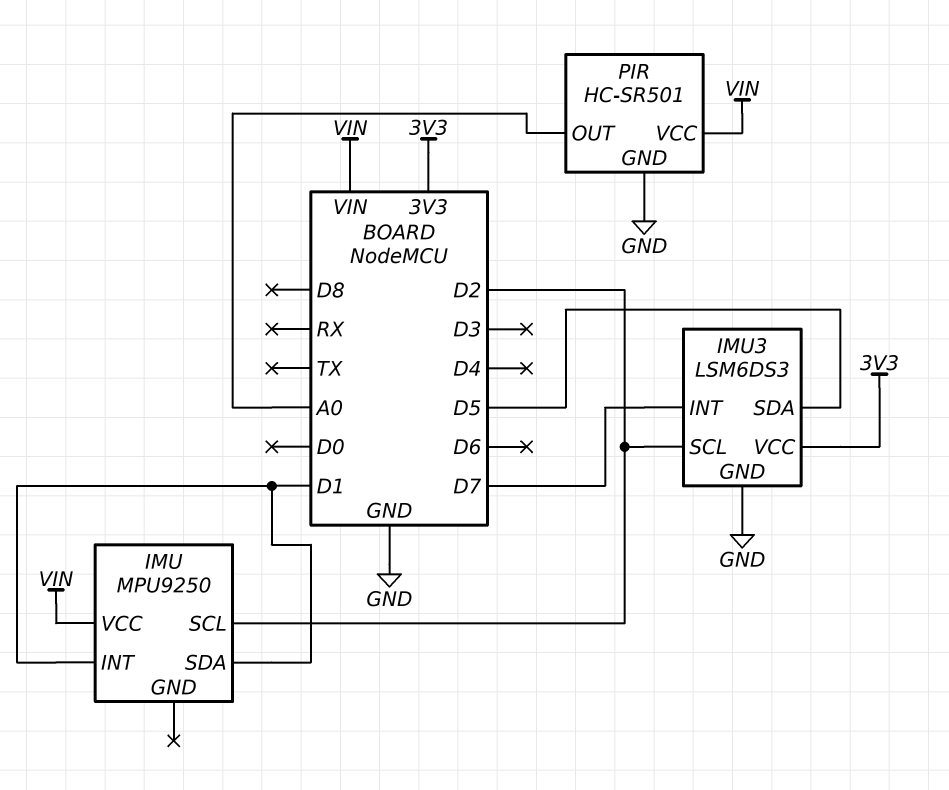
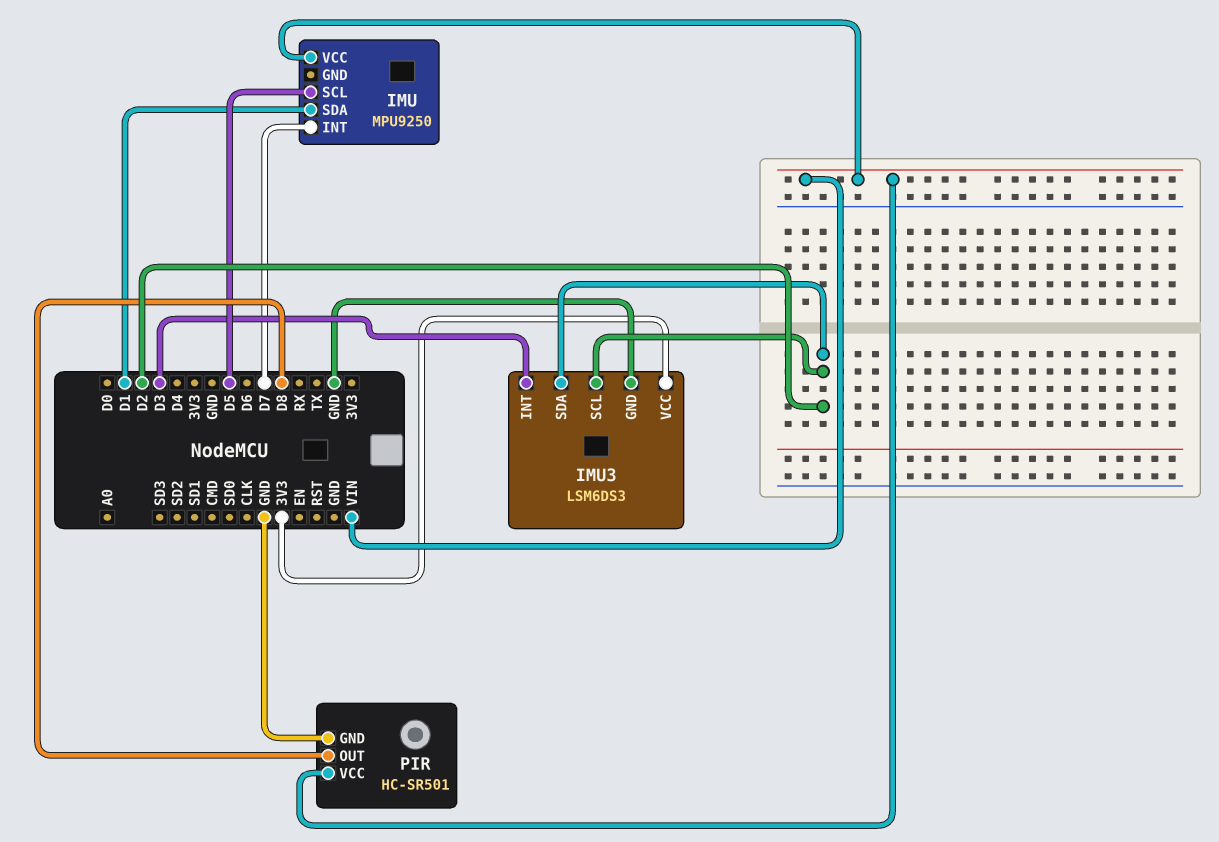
IMU pin INT: D1 -> D7
IMU pin SCL: D2 -> D5
IMU3 pin INT: D7 -> D3
IMU3 pin SDA: D5 -> D2
PIR pin OUT: A0 -> D8

